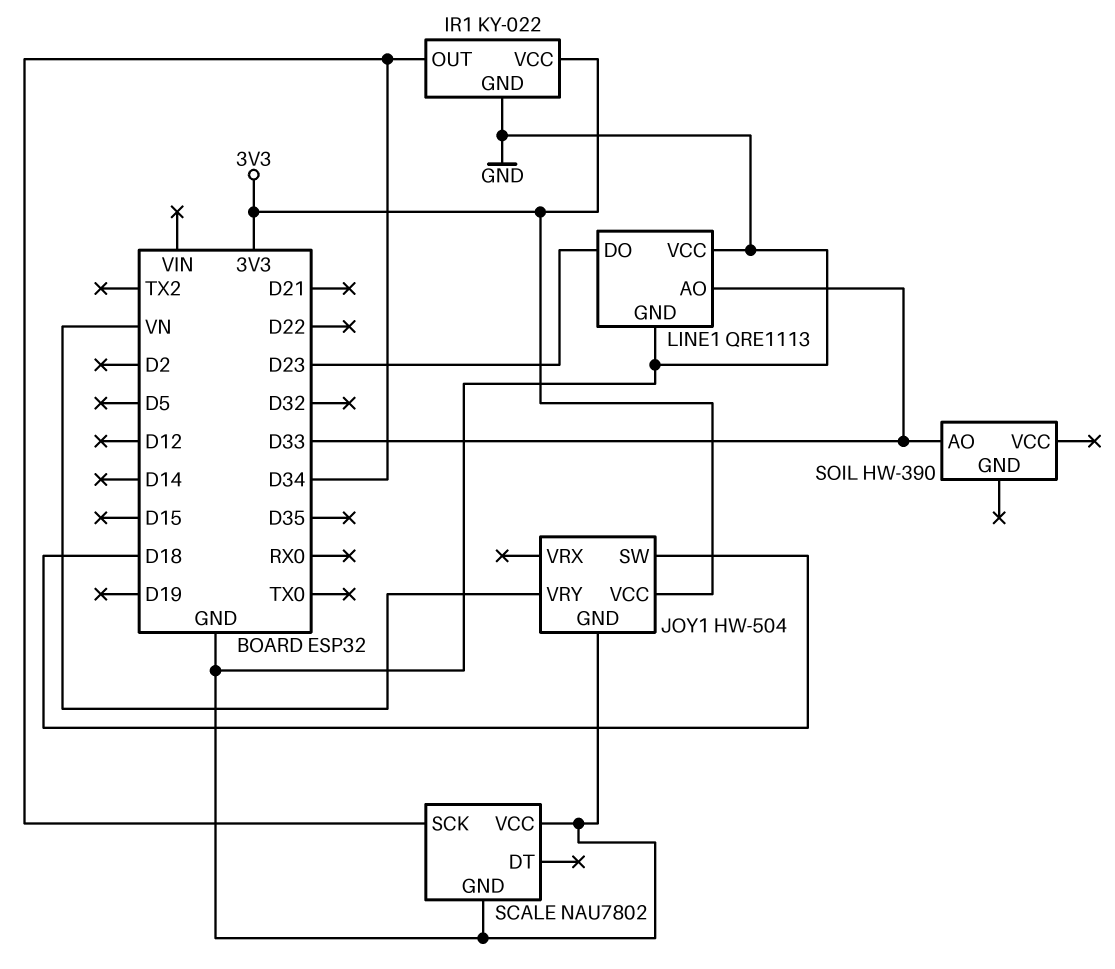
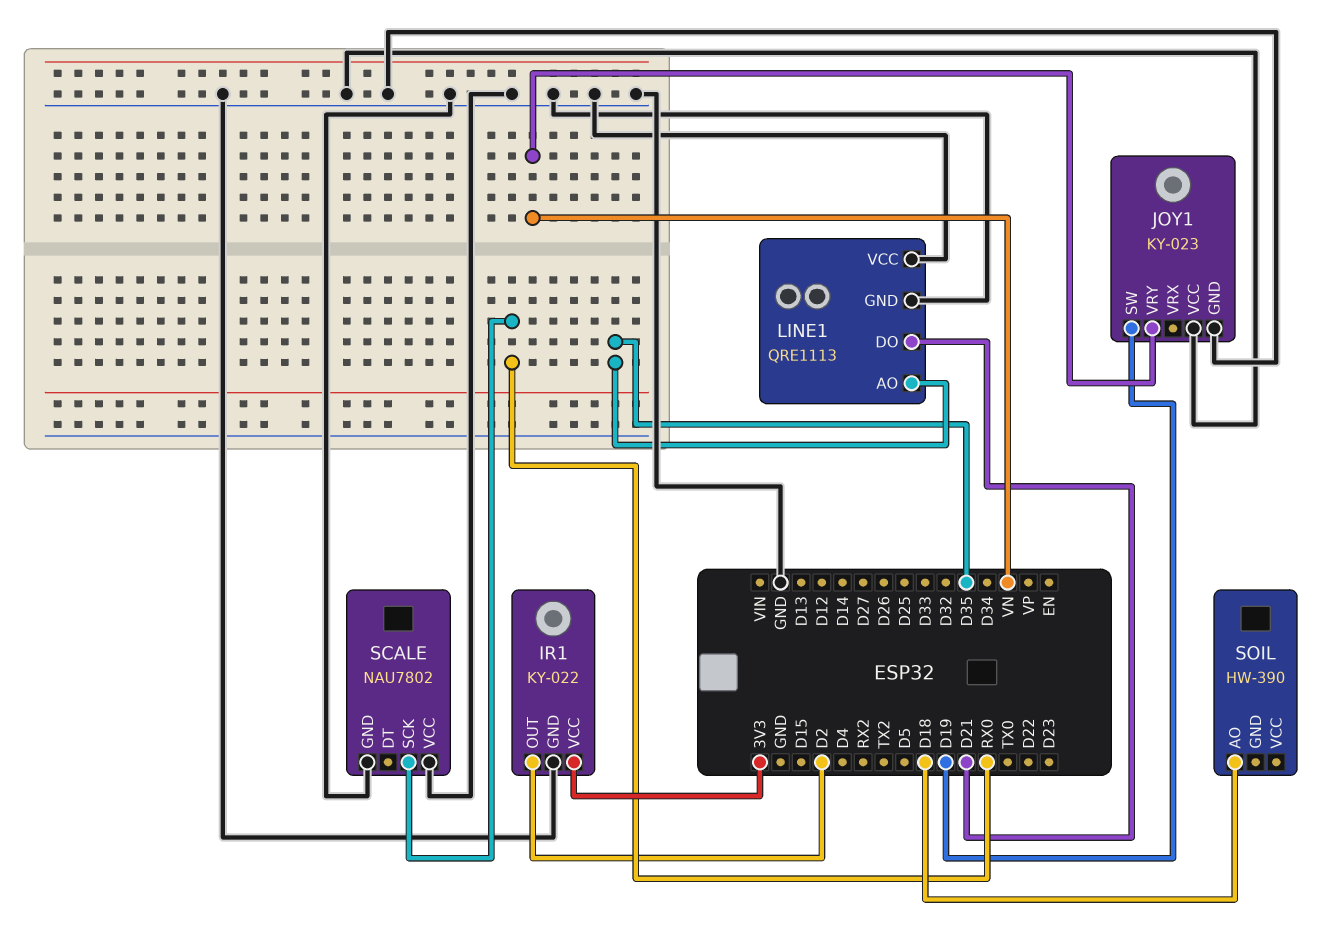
IR1 pin OUT: D34 -> D2
JOY1: HW-504 -> KY-023
JOY1 pin SW: D18 -> D19
JOY1 pin VCC: 3V3 -> GND
LINE1 pin AO: D33 -> D35
LINE1 pin DO: D23 -> D21
SCALE pin SCK: D34 -> RX0
SOIL pin AO: D33 -> D18

